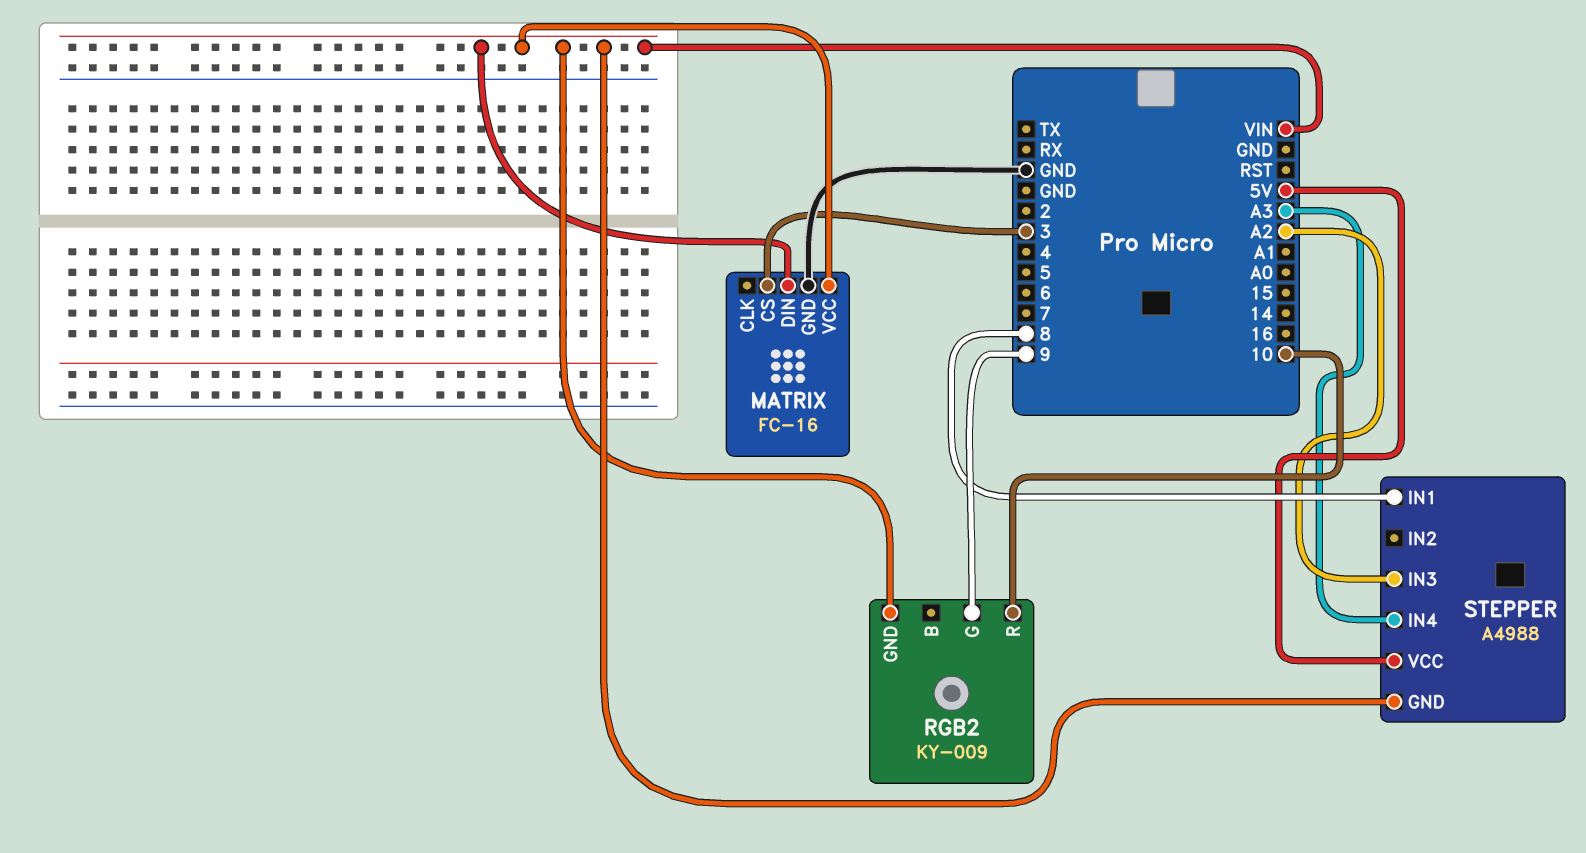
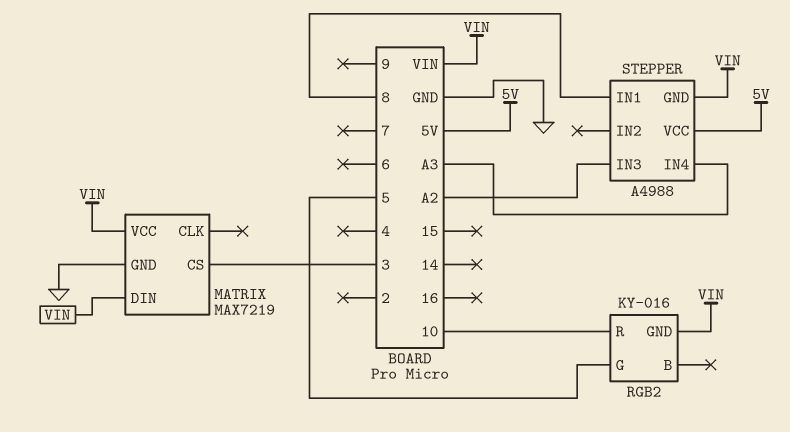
MATRIX: FC-16 -> MAX7219
RGB2: KY-009 -> KY-016
RGB2 pin G: 9 -> 5

